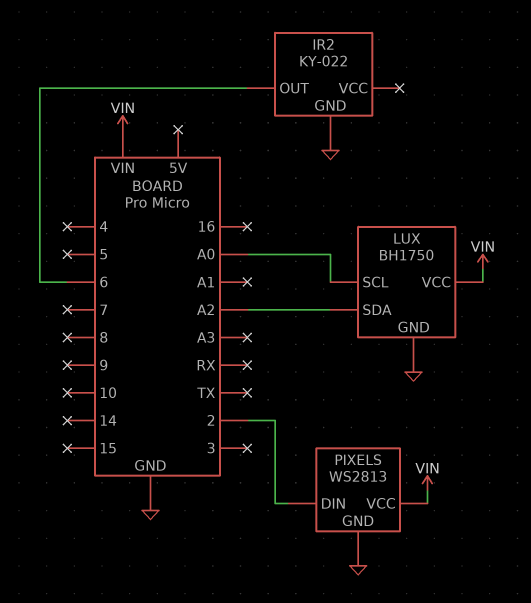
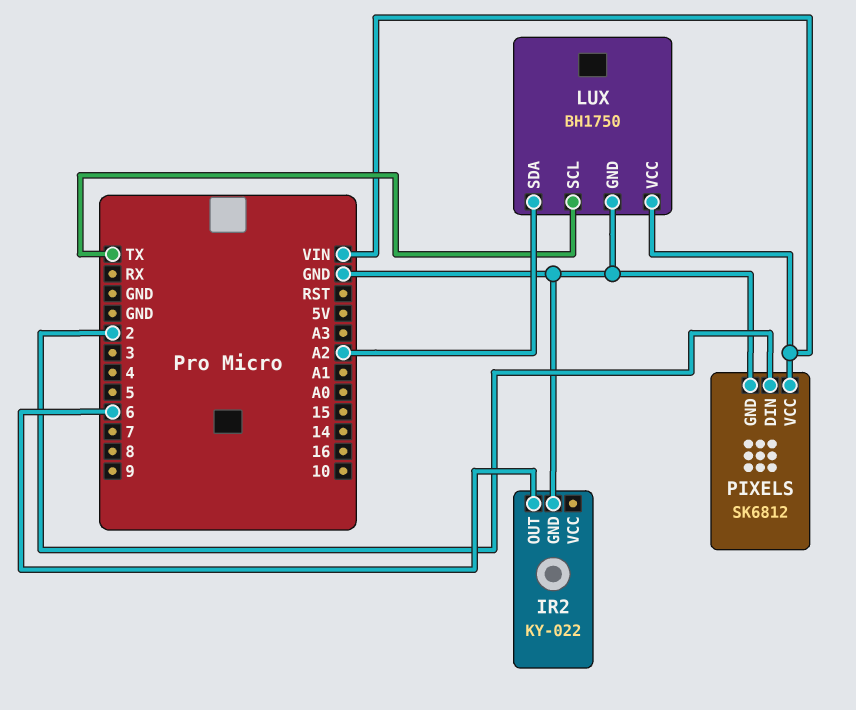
LUX pin SCL: A0 -> TX
PIXELS: WS2813 -> SK6812

